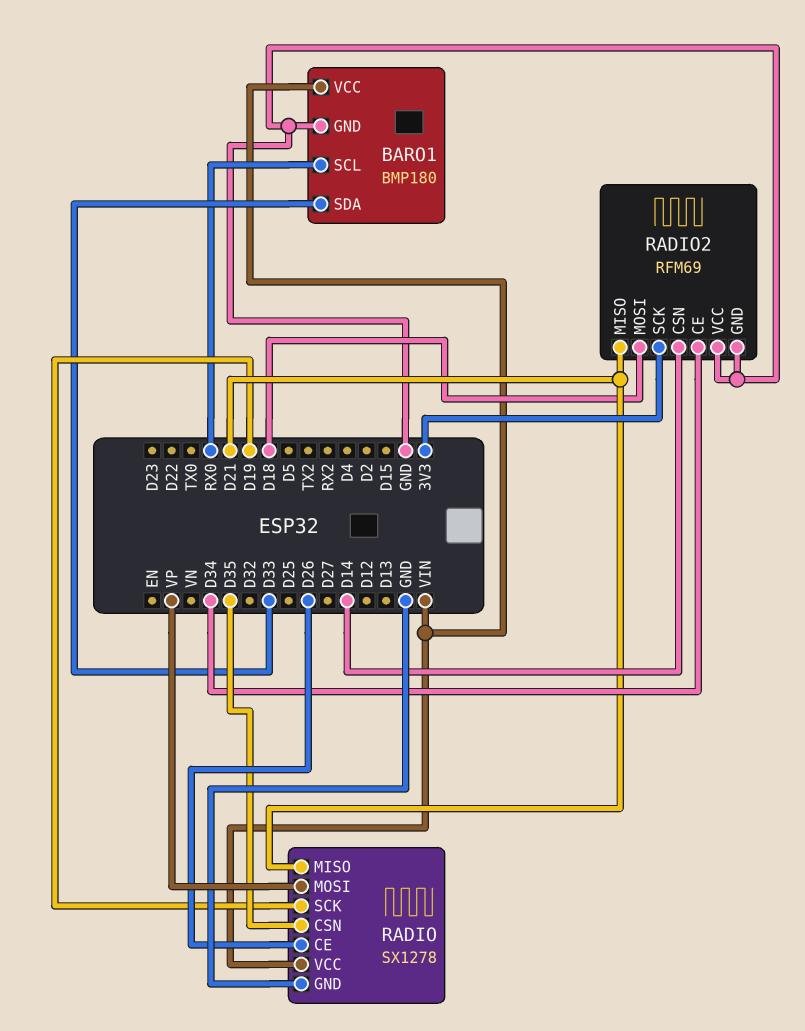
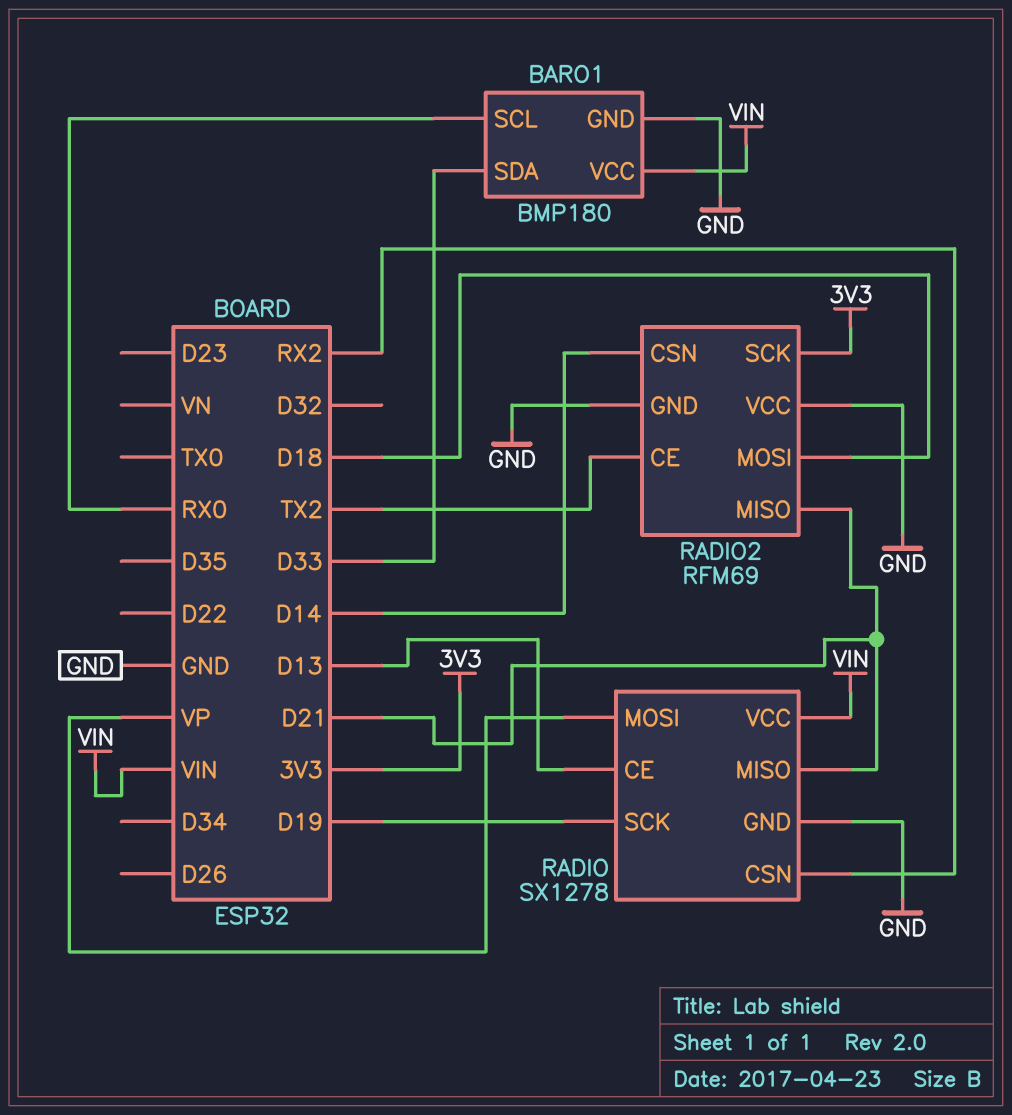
RADIO pin CE: D26 -> D13
RADIO pin CSN: D35 -> RX2
RADIO2 pin CE: D34 -> TX2

